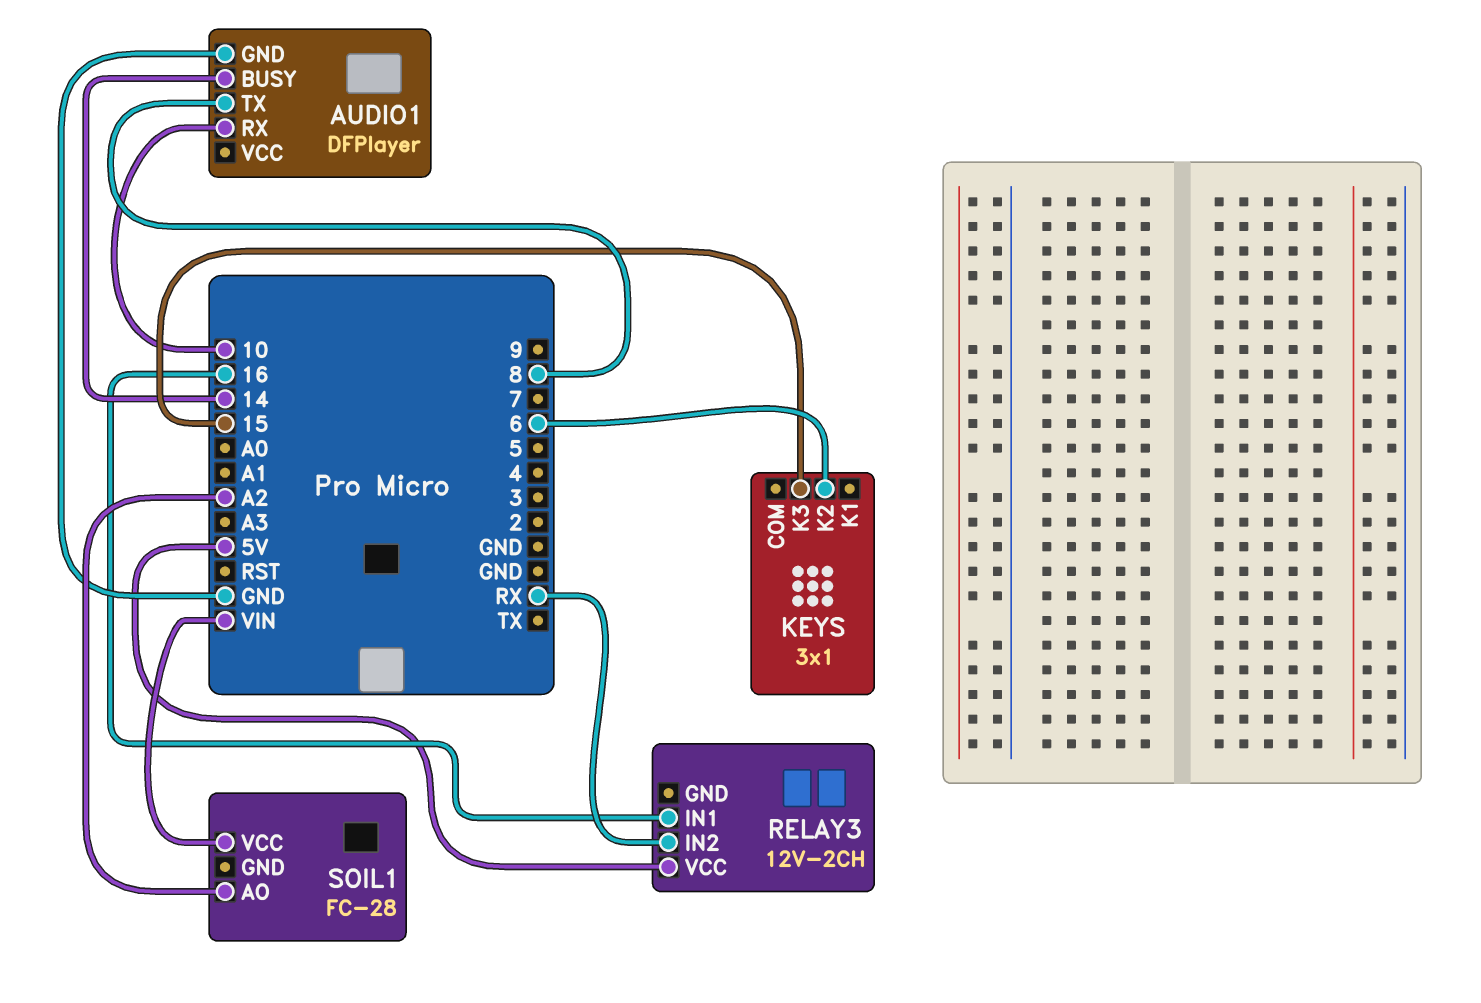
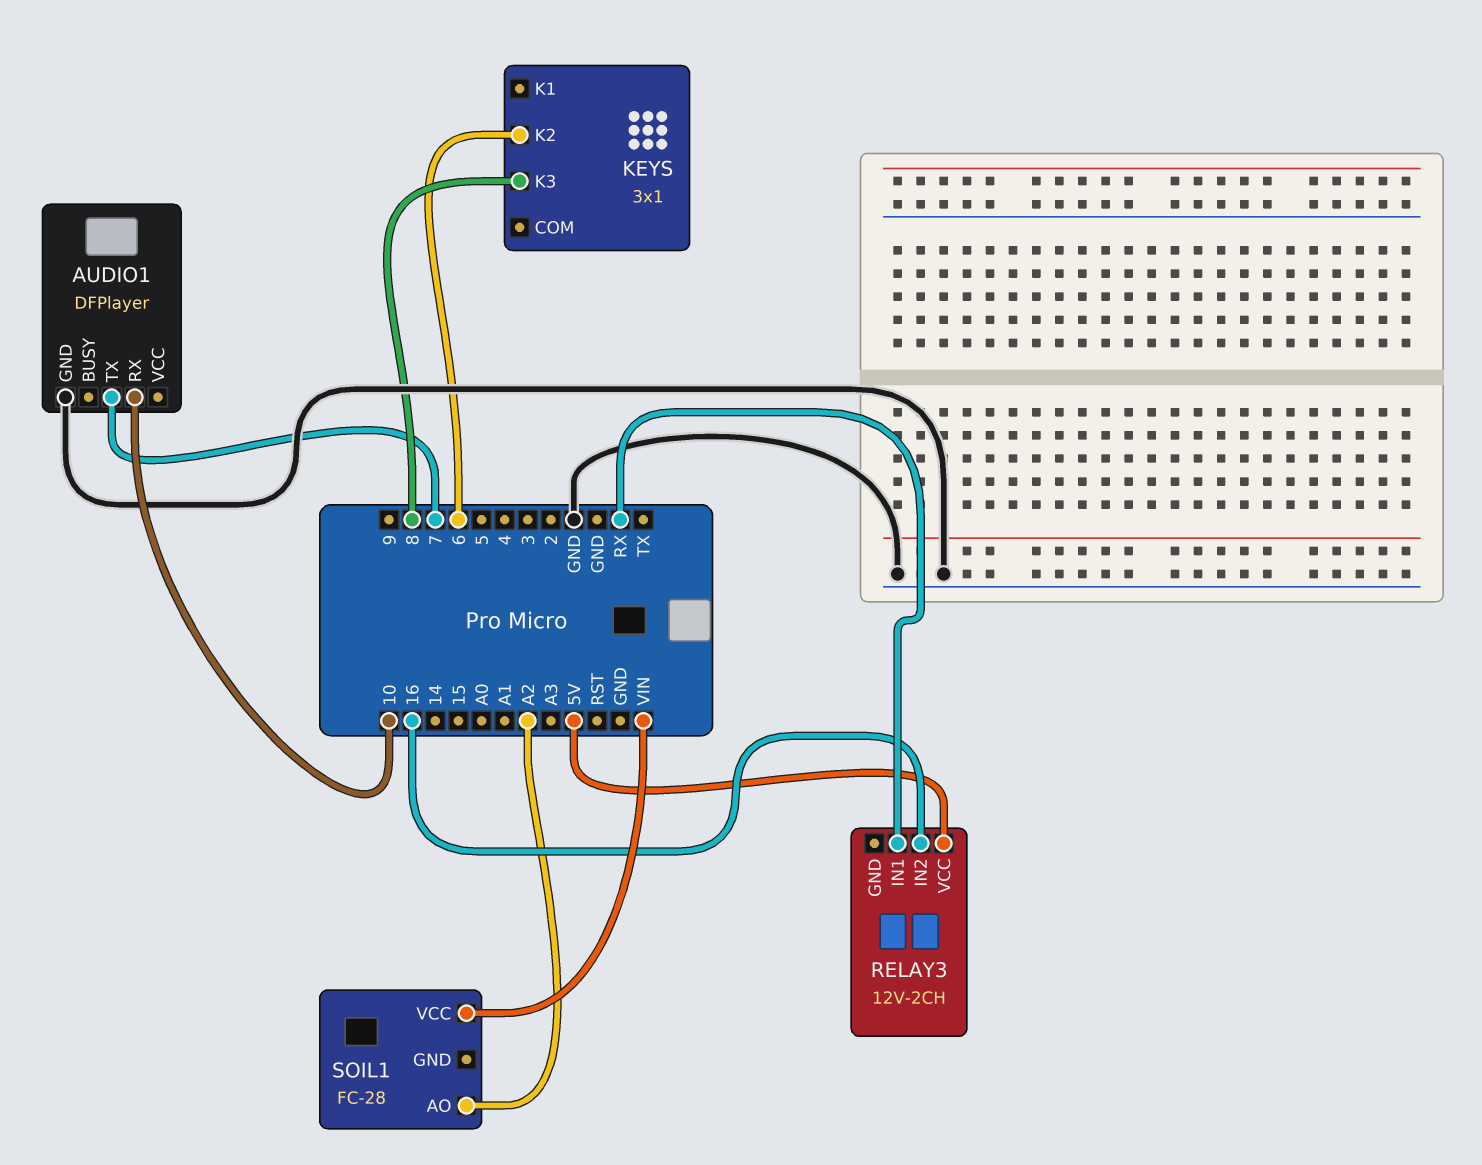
AUDIO1 pin BUSY: 14 -> none
AUDIO1 pin TX: 8 -> 7
KEYS pin K3: 15 -> 8
RELAY3 pin IN1: 16 -> RX
RELAY3 pin IN2: RX -> 16

